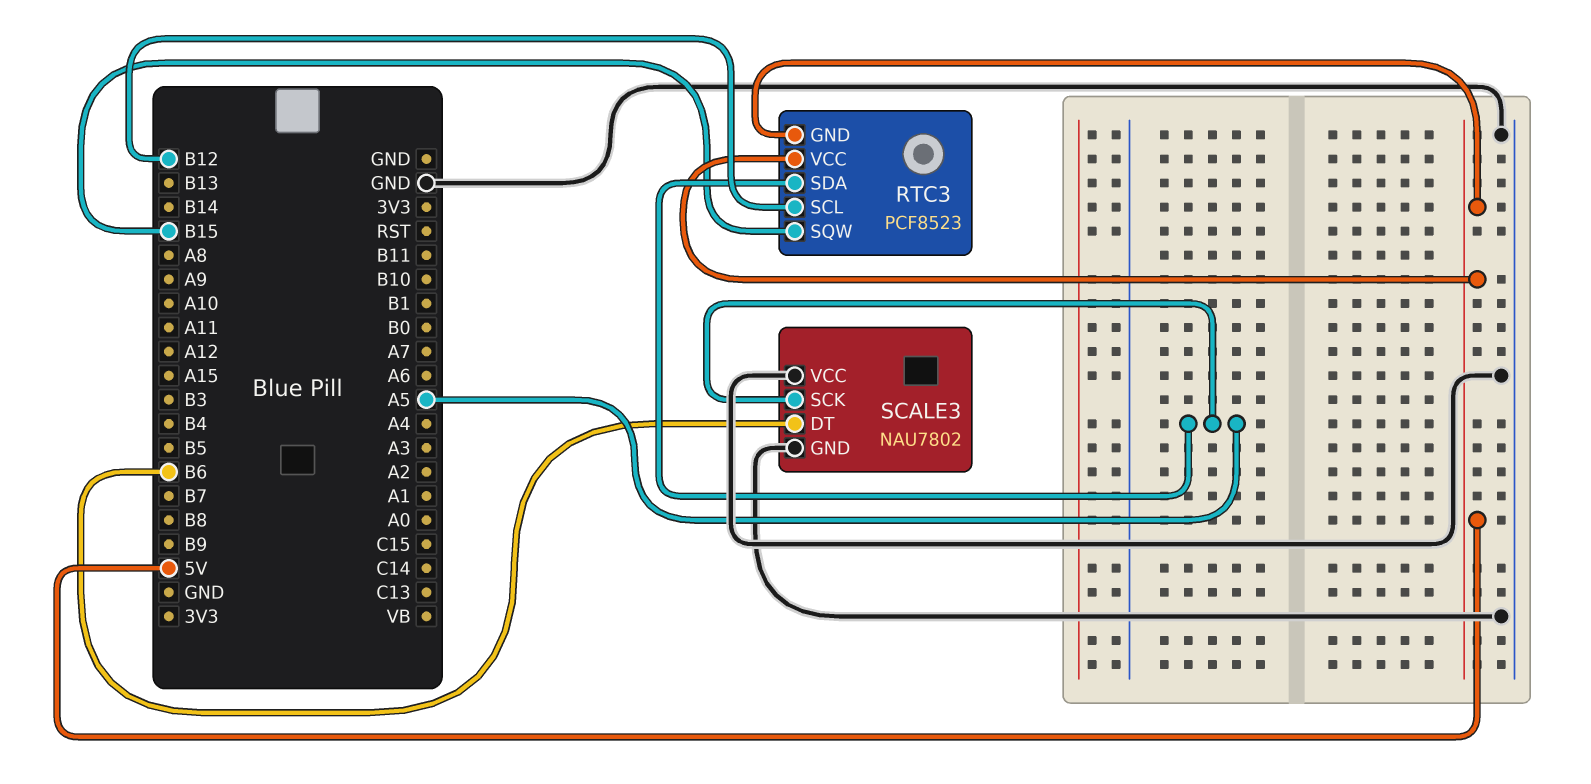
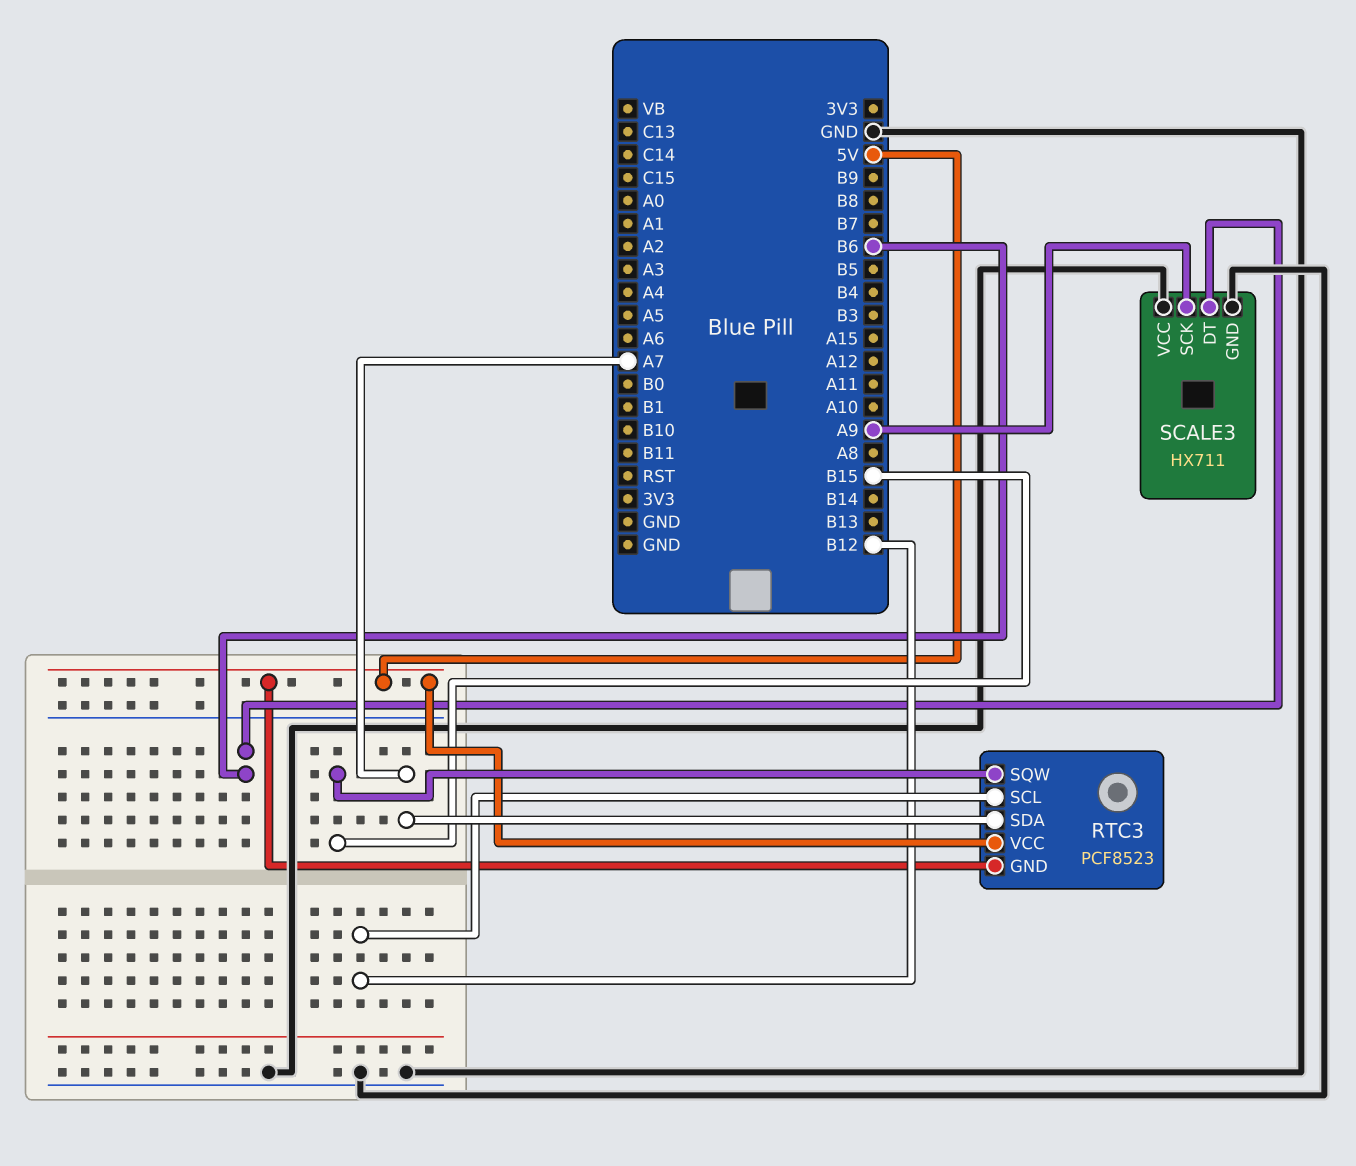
RTC3 pin SDA: A5 -> A7
SCALE3: NAU7802 -> HX711
SCALE3 pin SCK: A5 -> A9

